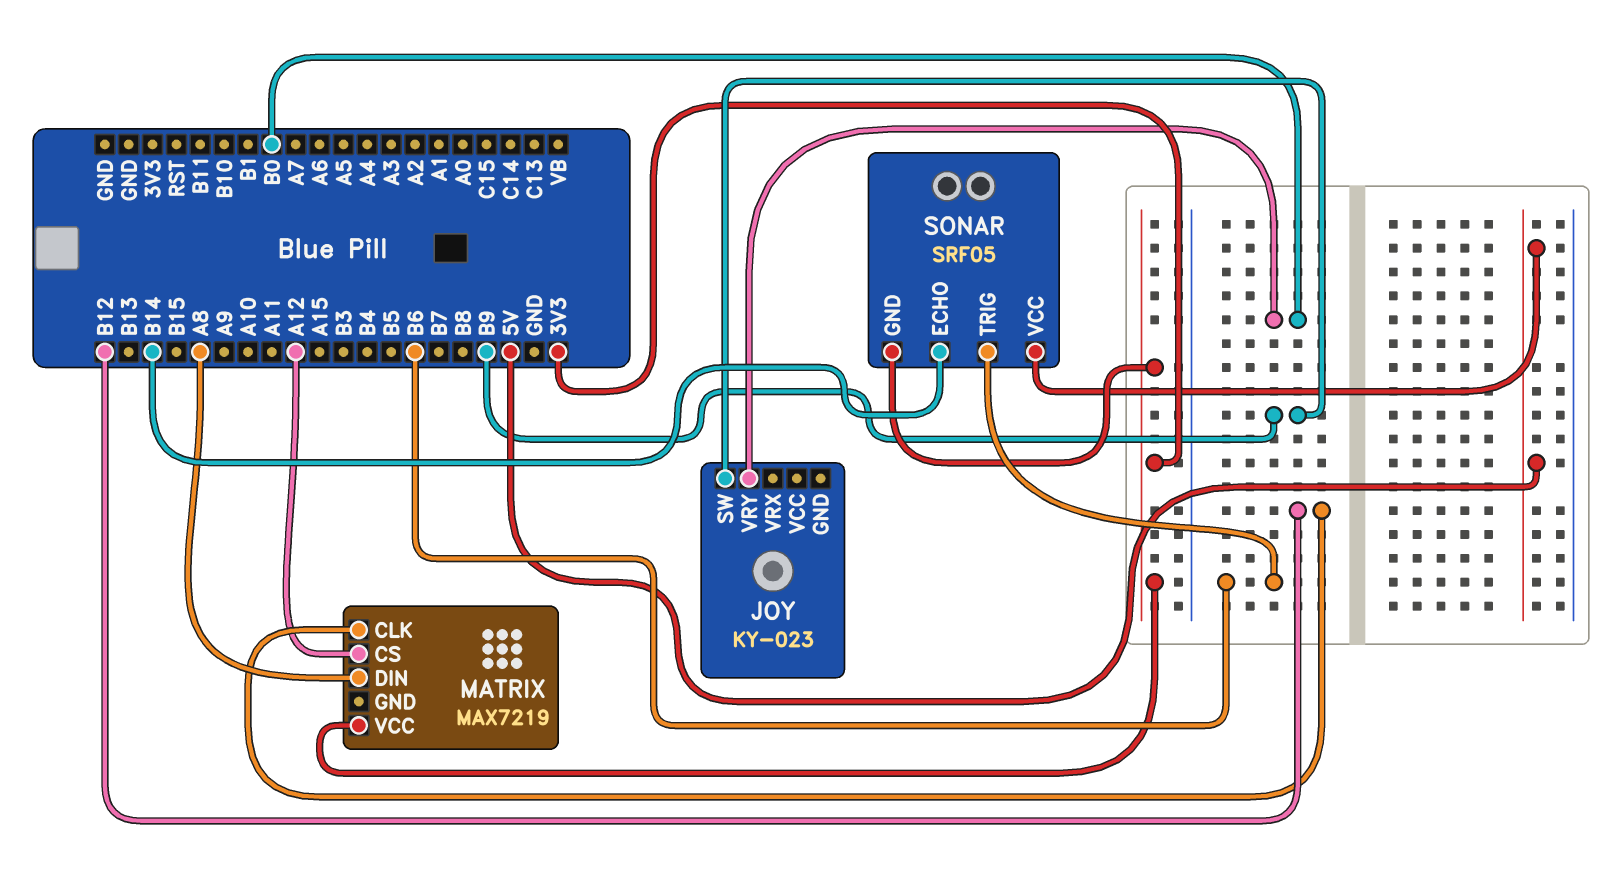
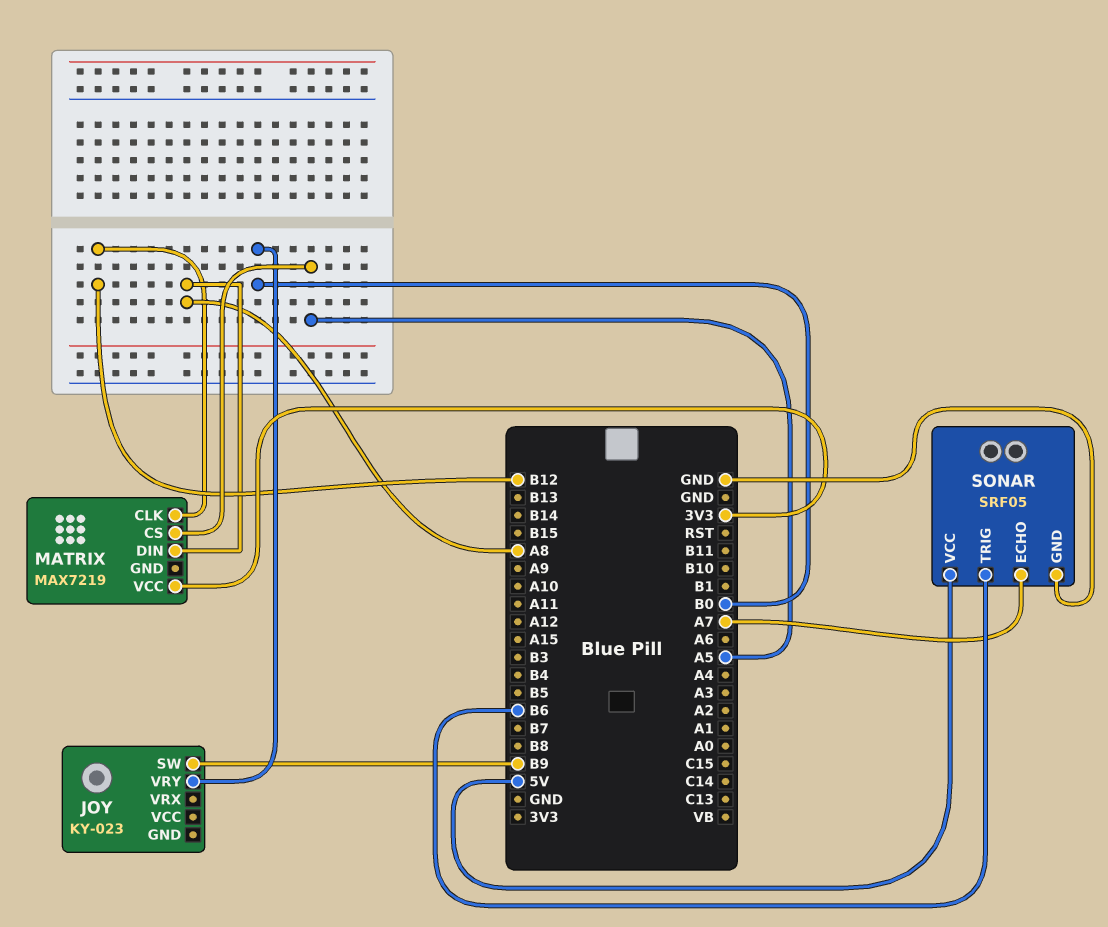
MATRIX pin CS: A12 -> A5
SONAR pin ECHO: B14 -> A7
SONAR pin GND: 3V3 -> GND

